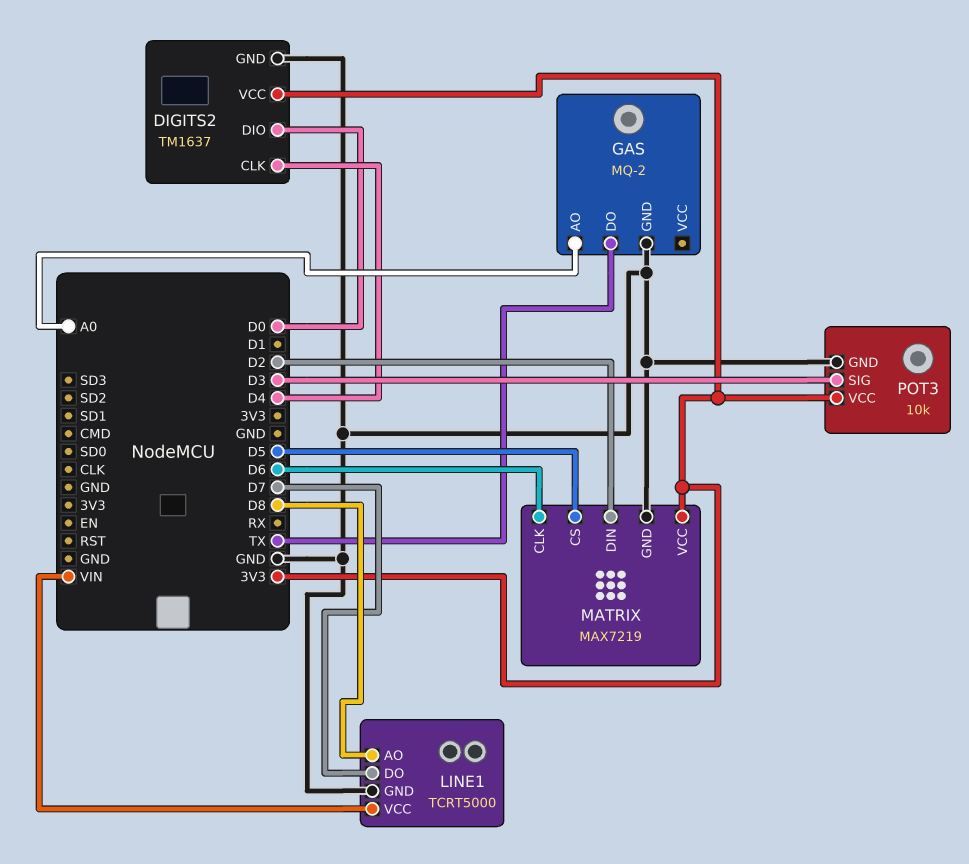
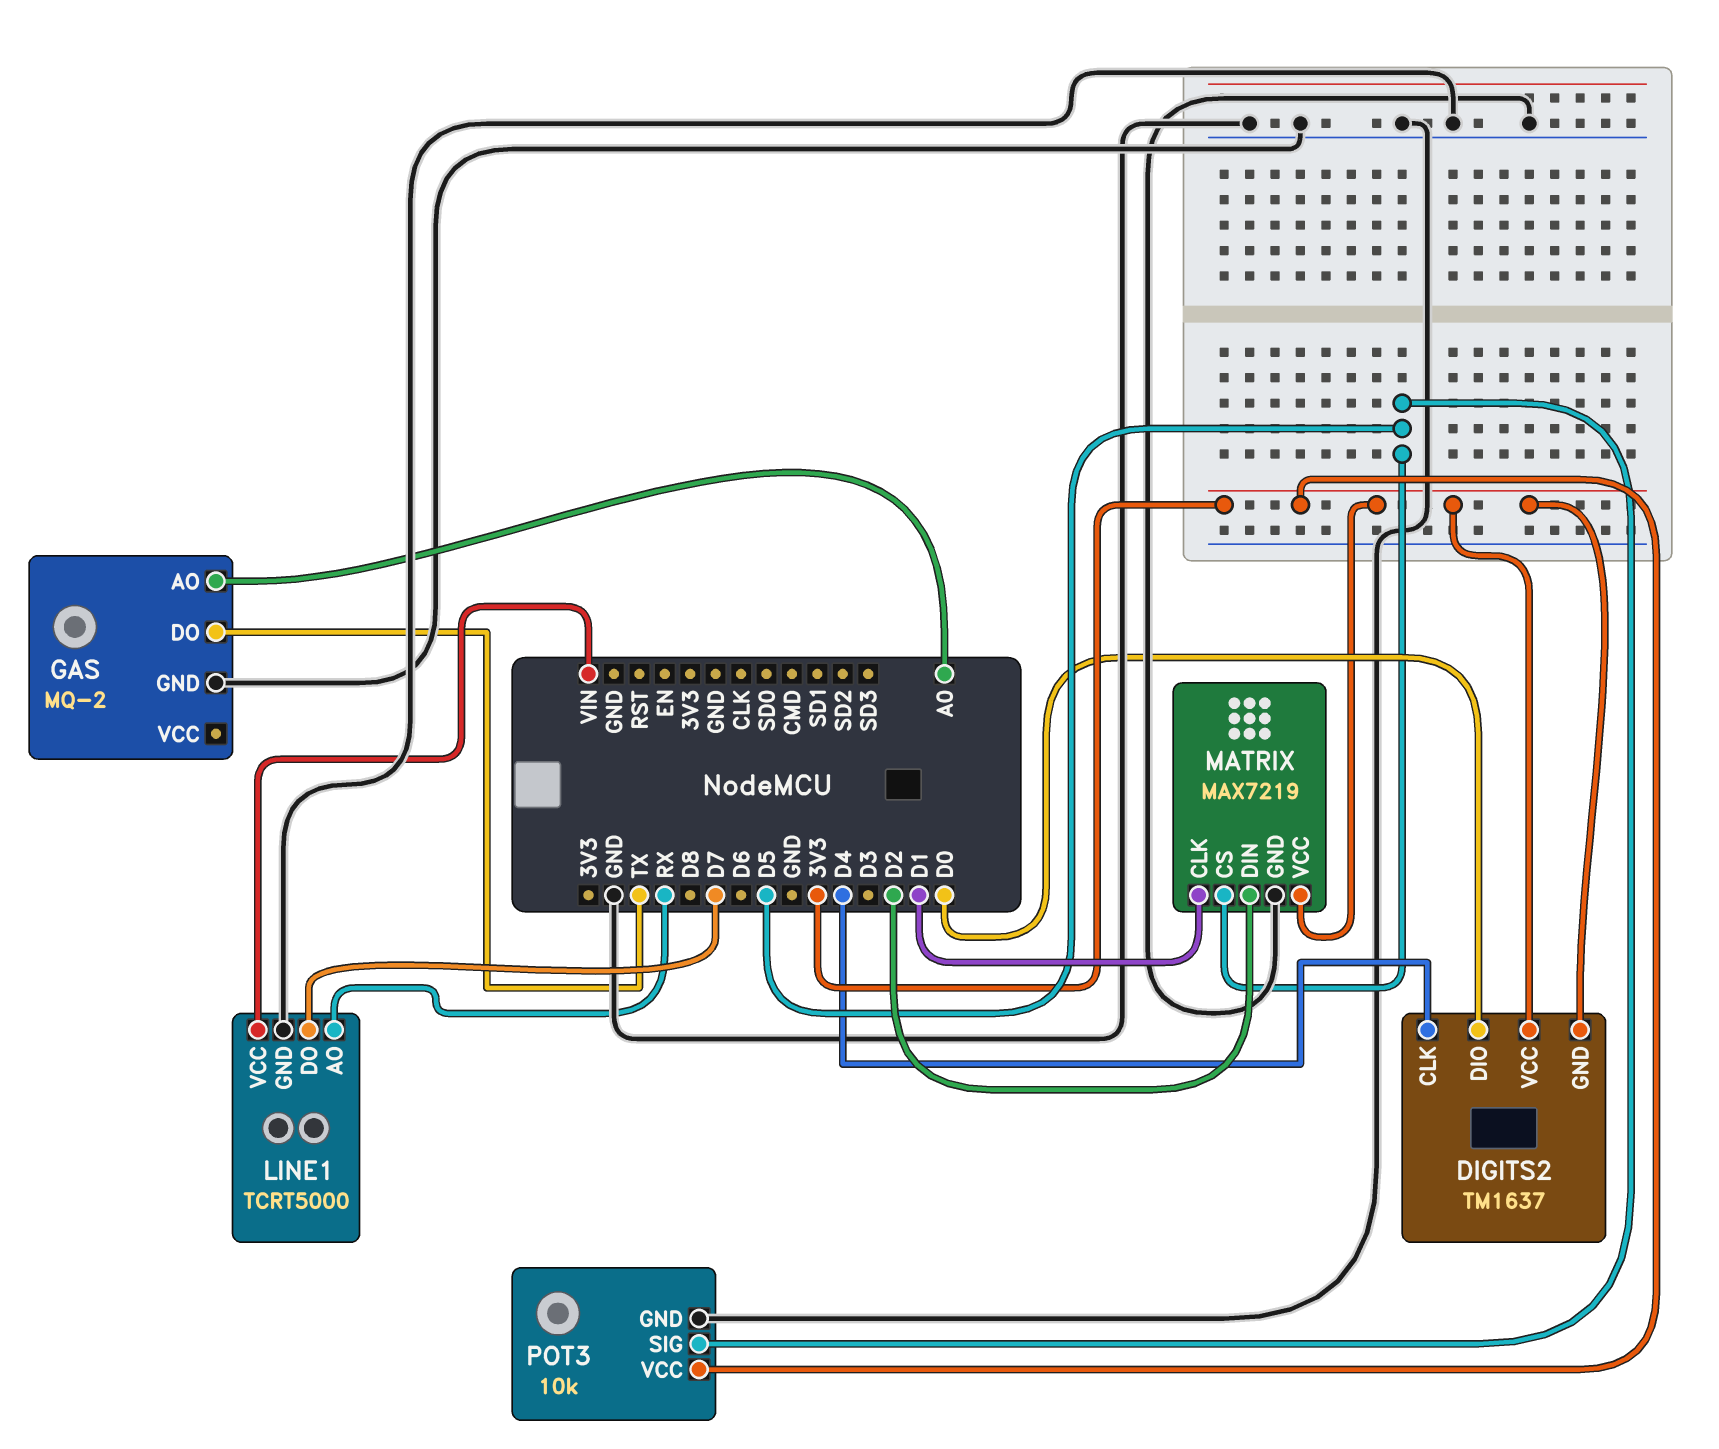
DIGITS2 pin GND: GND -> 3V3
LINE1 pin AO: D8 -> RX
MATRIX pin CLK: D6 -> D1
POT3 pin SIG: D3 -> D5

